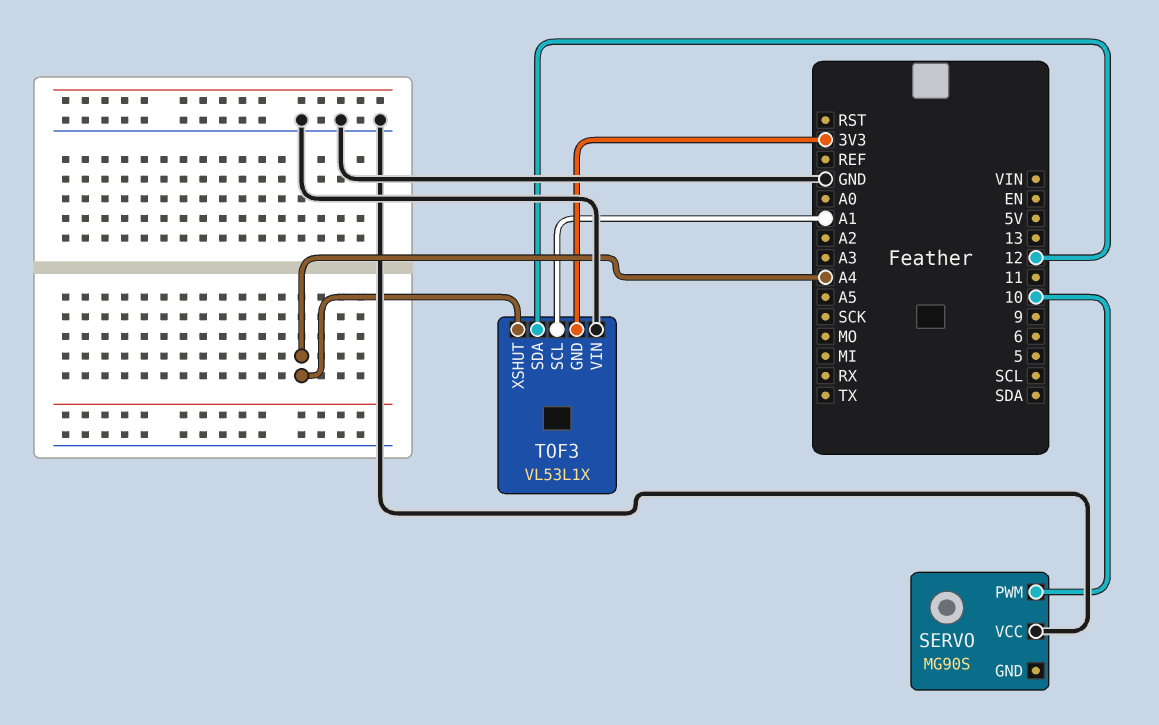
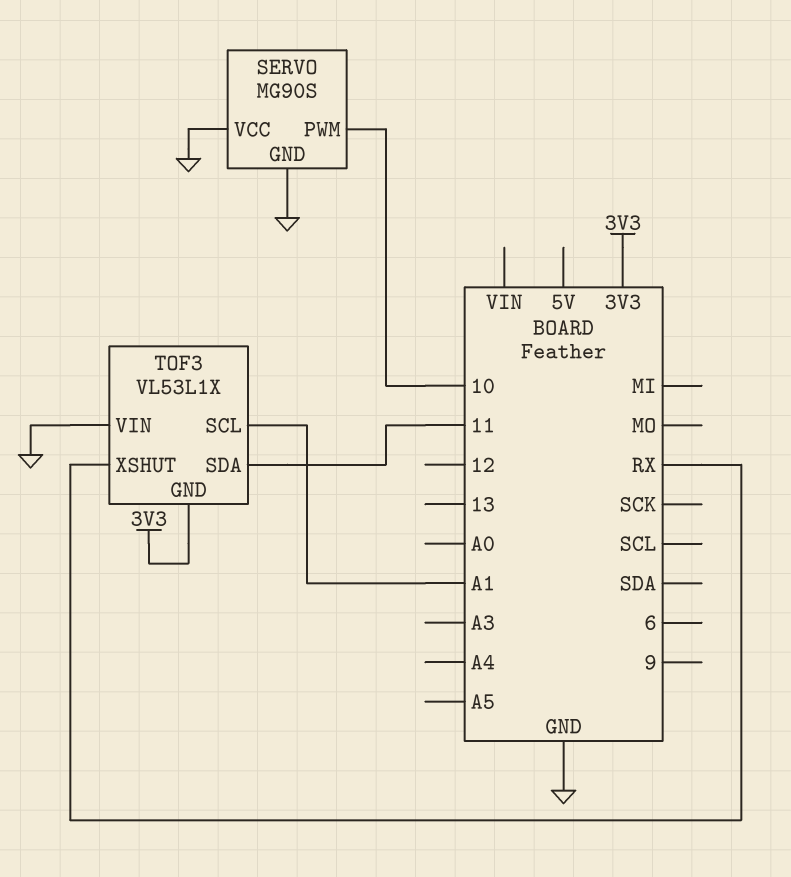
SERVO pin GND: none -> GND
TOF3 pin SDA: 12 -> 11
TOF3 pin XSHUT: A4 -> RX

